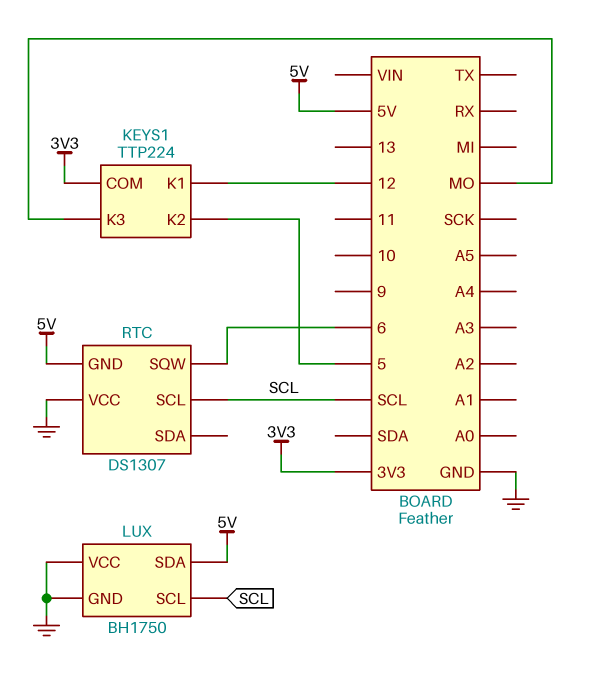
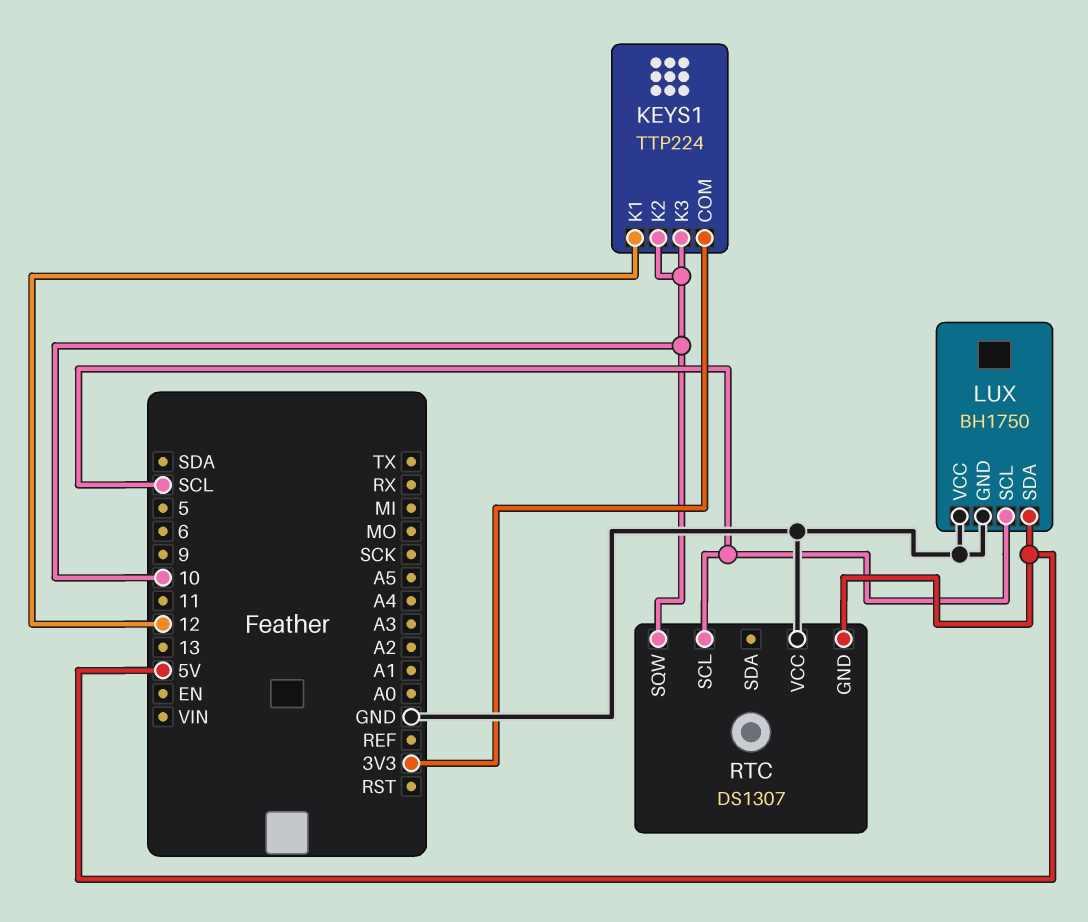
KEYS1 pin K2: 5 -> 10
KEYS1 pin K3: MO -> 10
RTC pin SQW: 6 -> 10

